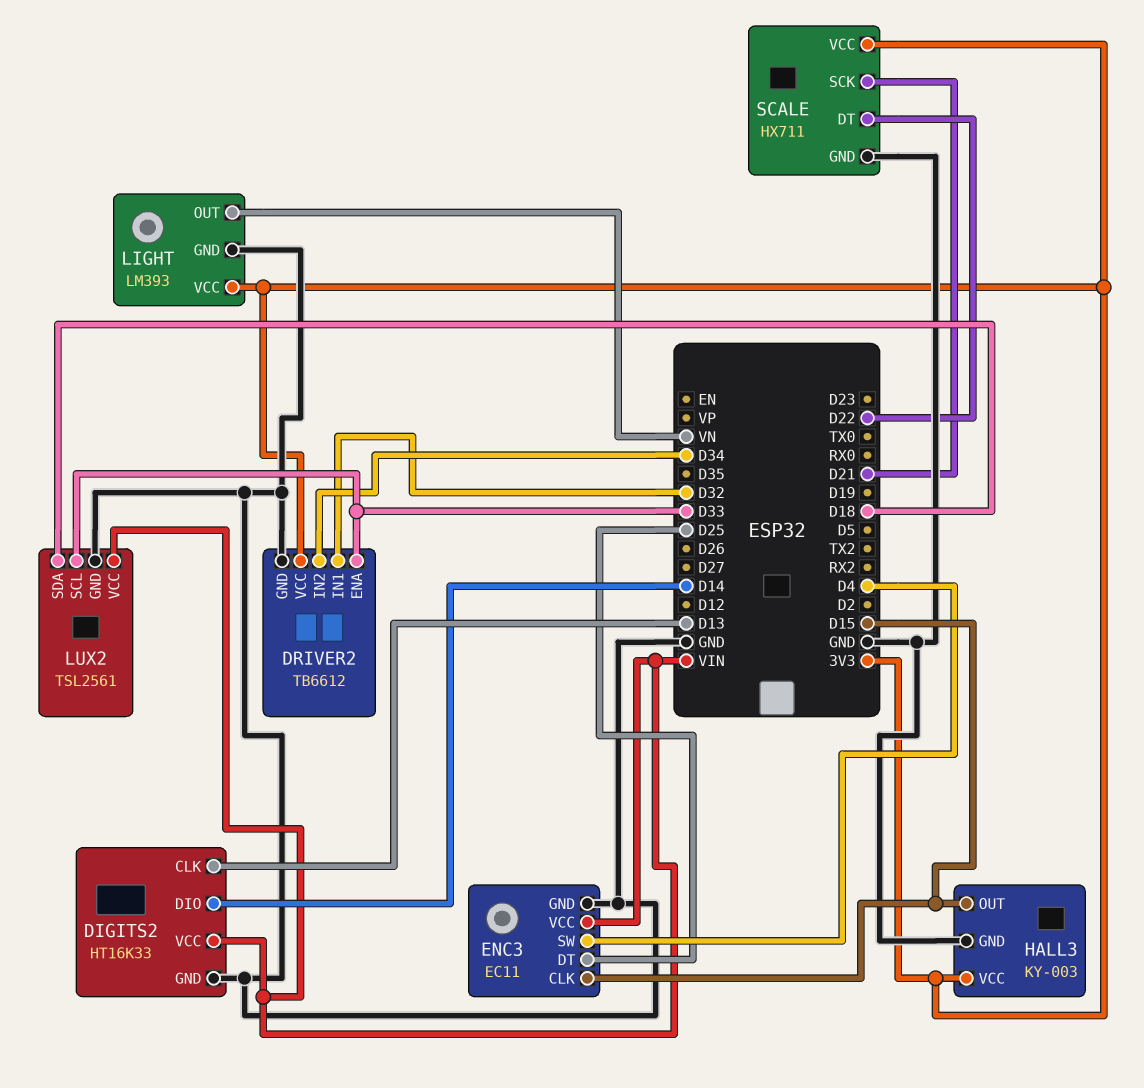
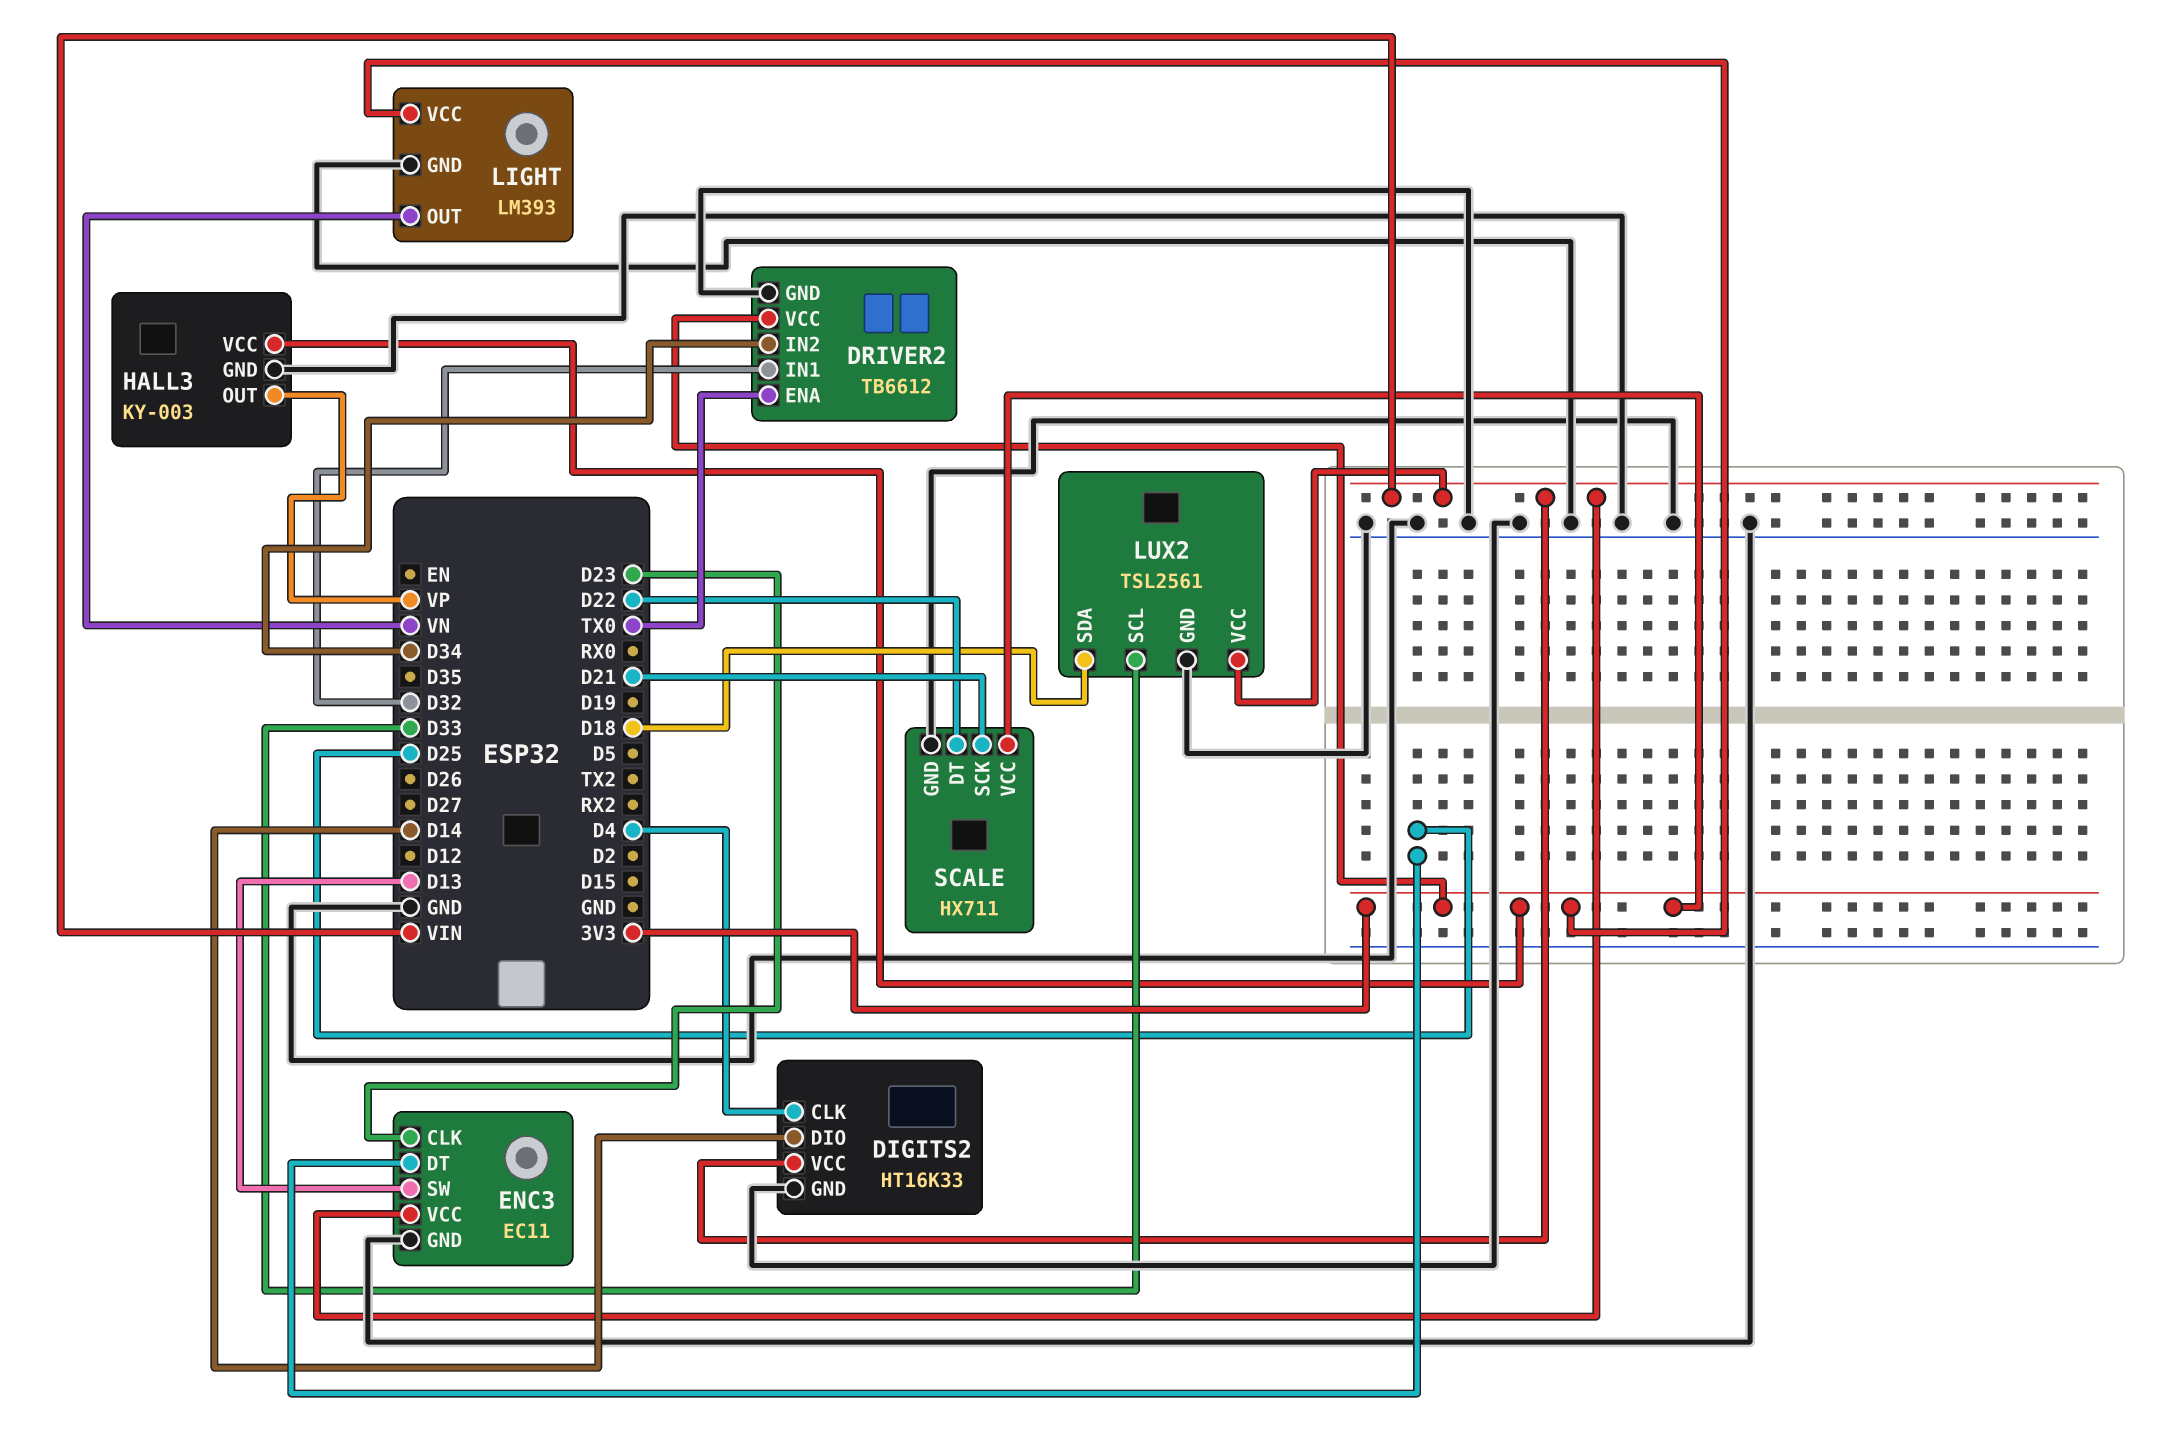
DIGITS2 pin CLK: D13 -> D4
DRIVER2 pin ENA: D33 -> TX0
ENC3 pin CLK: D15 -> D23
ENC3 pin SW: D4 -> D13
HALL3 pin OUT: D15 -> VP

